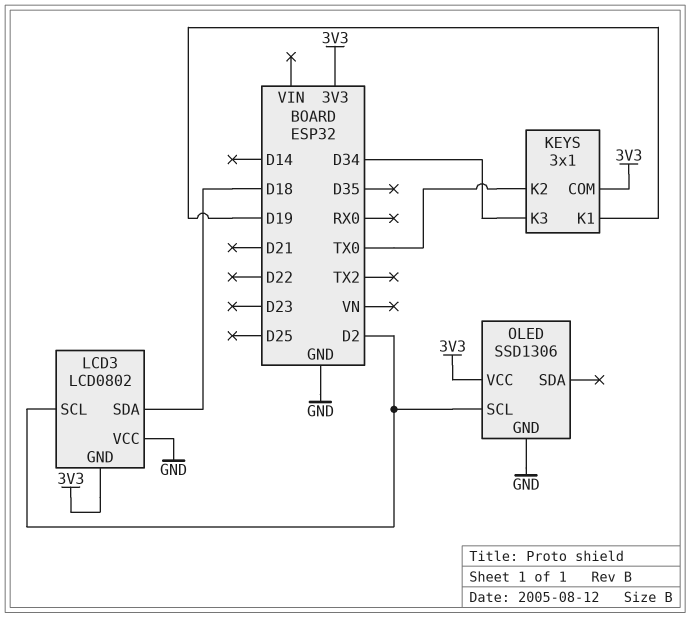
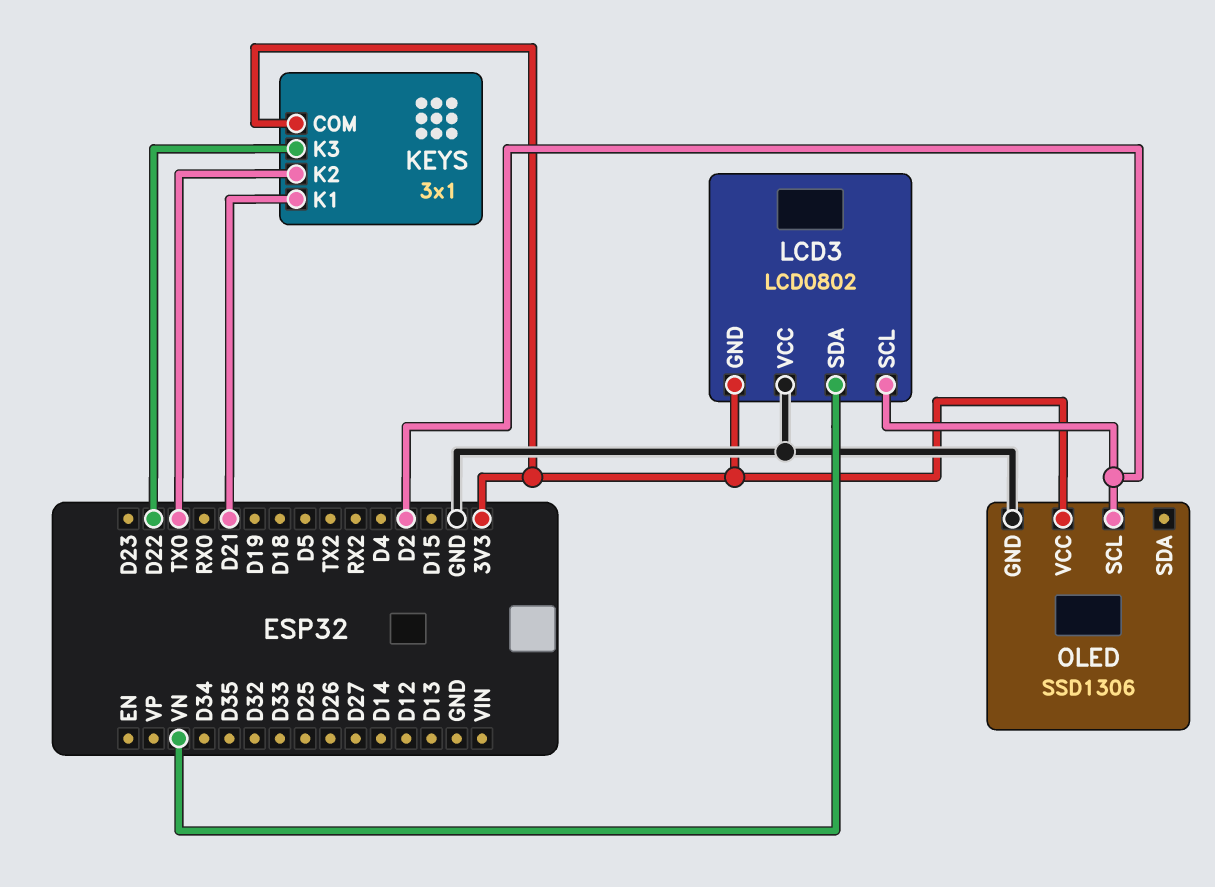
KEYS pin K1: D19 -> D21
KEYS pin K3: D34 -> D22
LCD3 pin SDA: D18 -> VN

